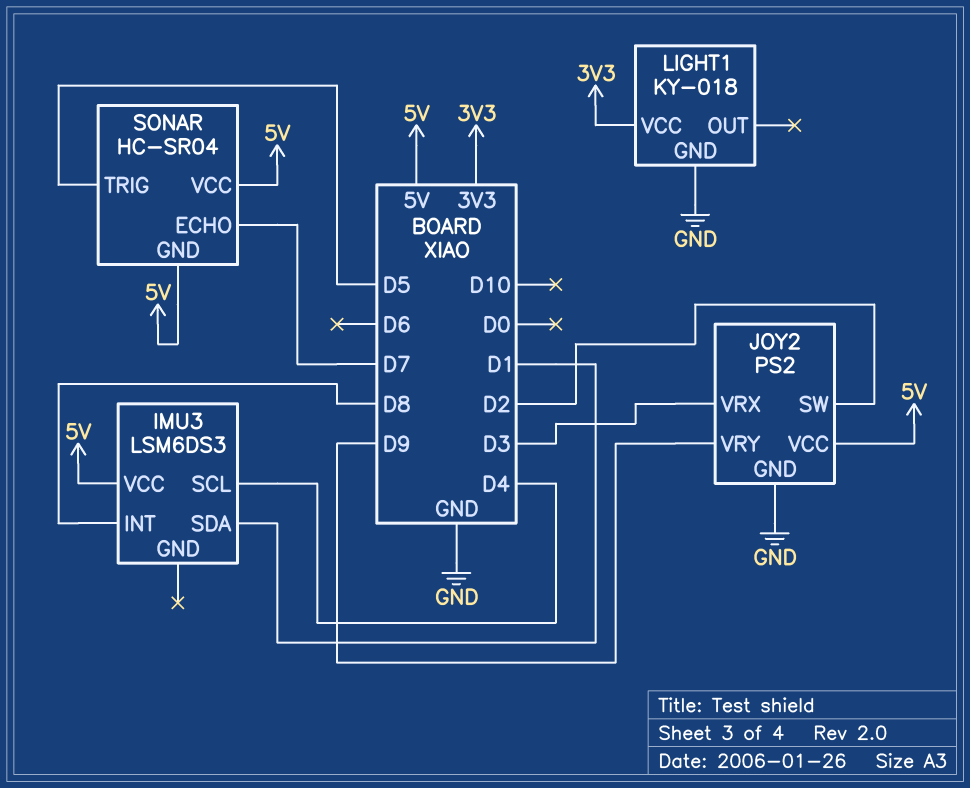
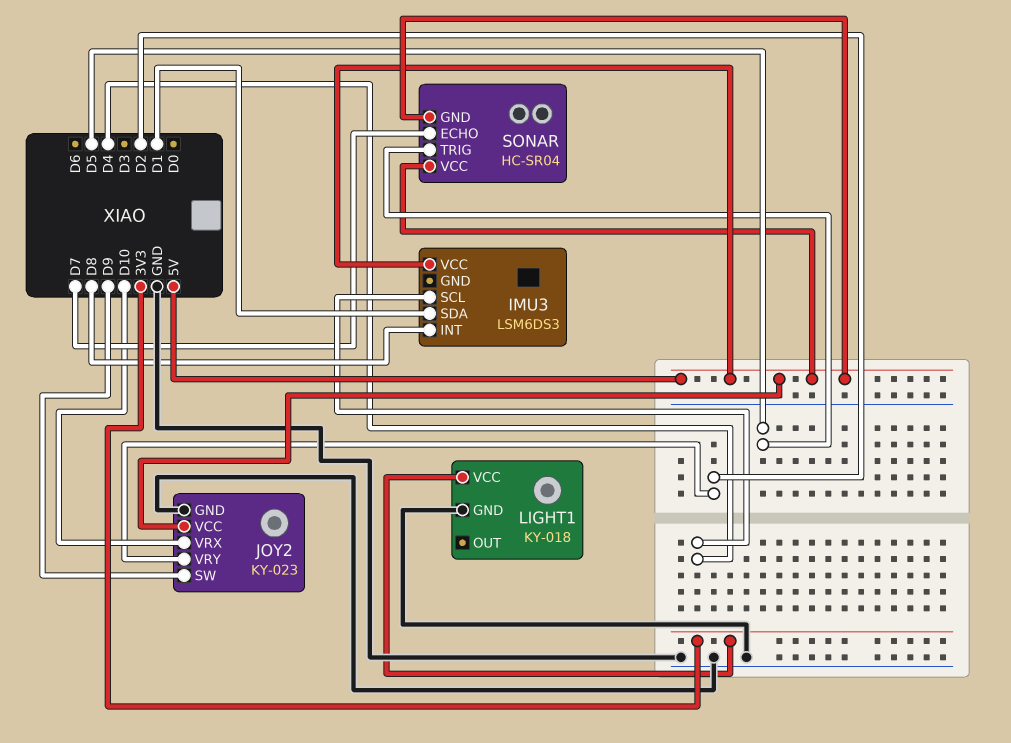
JOY2: PS2 -> KY-023
JOY2 pin SW: D2 -> D9
JOY2 pin VRX: D3 -> D10
JOY2 pin VRY: D9 -> D2

